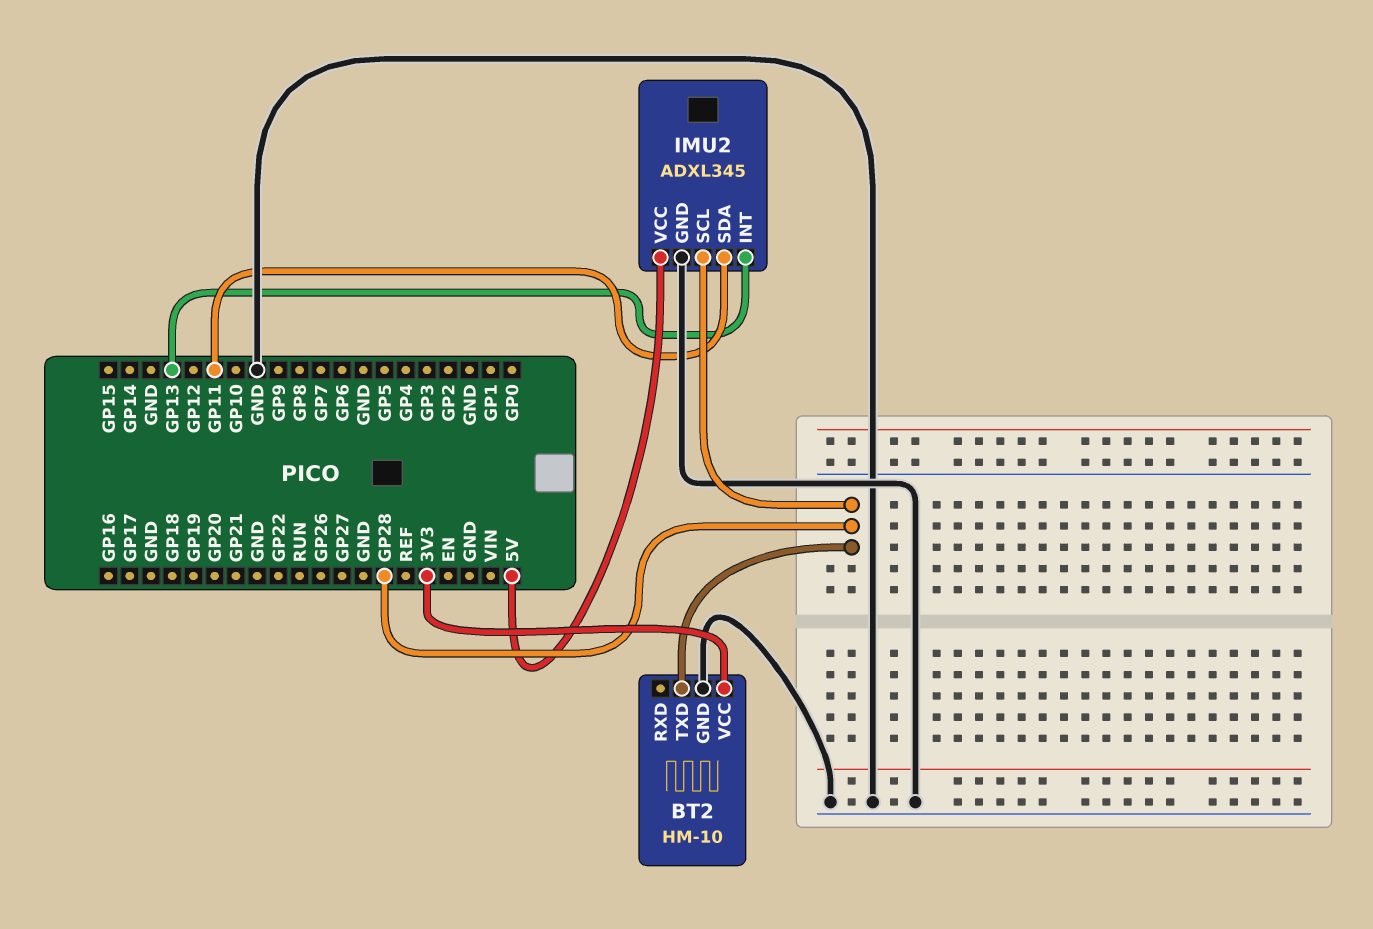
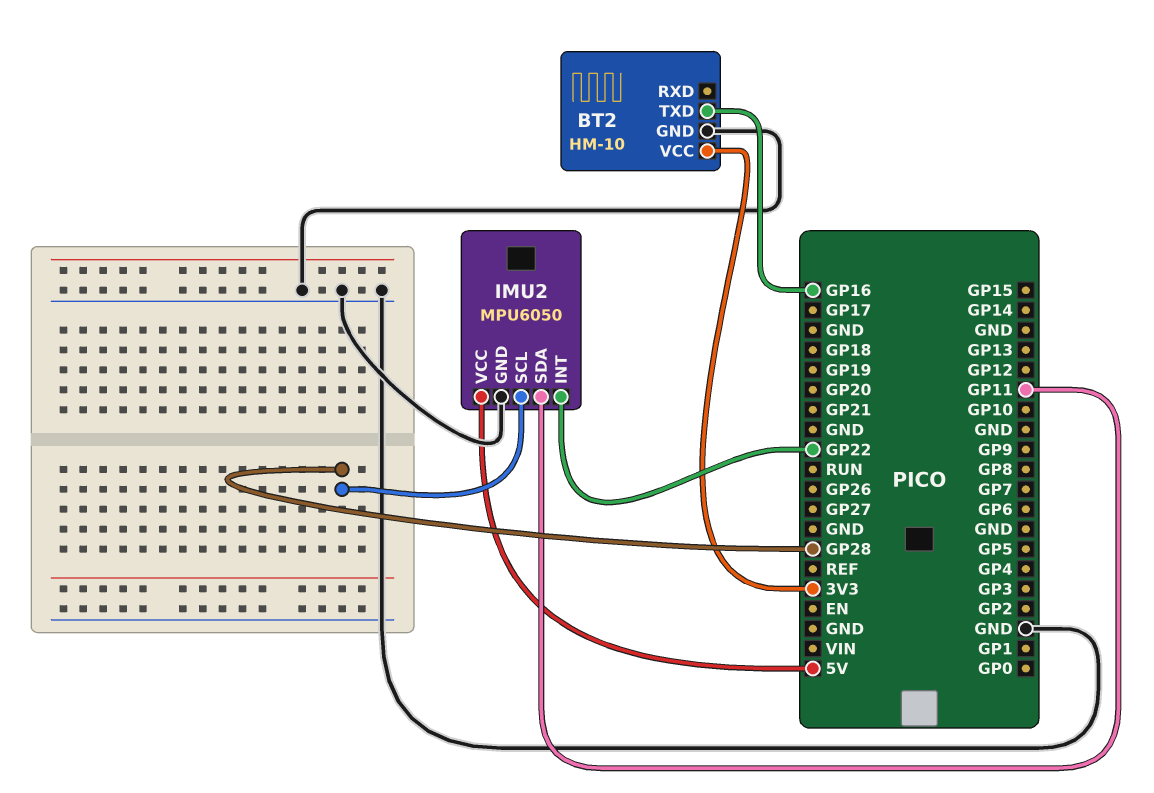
BT2 pin TXD: GP28 -> GP16
IMU2: ADXL345 -> MPU6050
IMU2 pin INT: GP13 -> GP22

